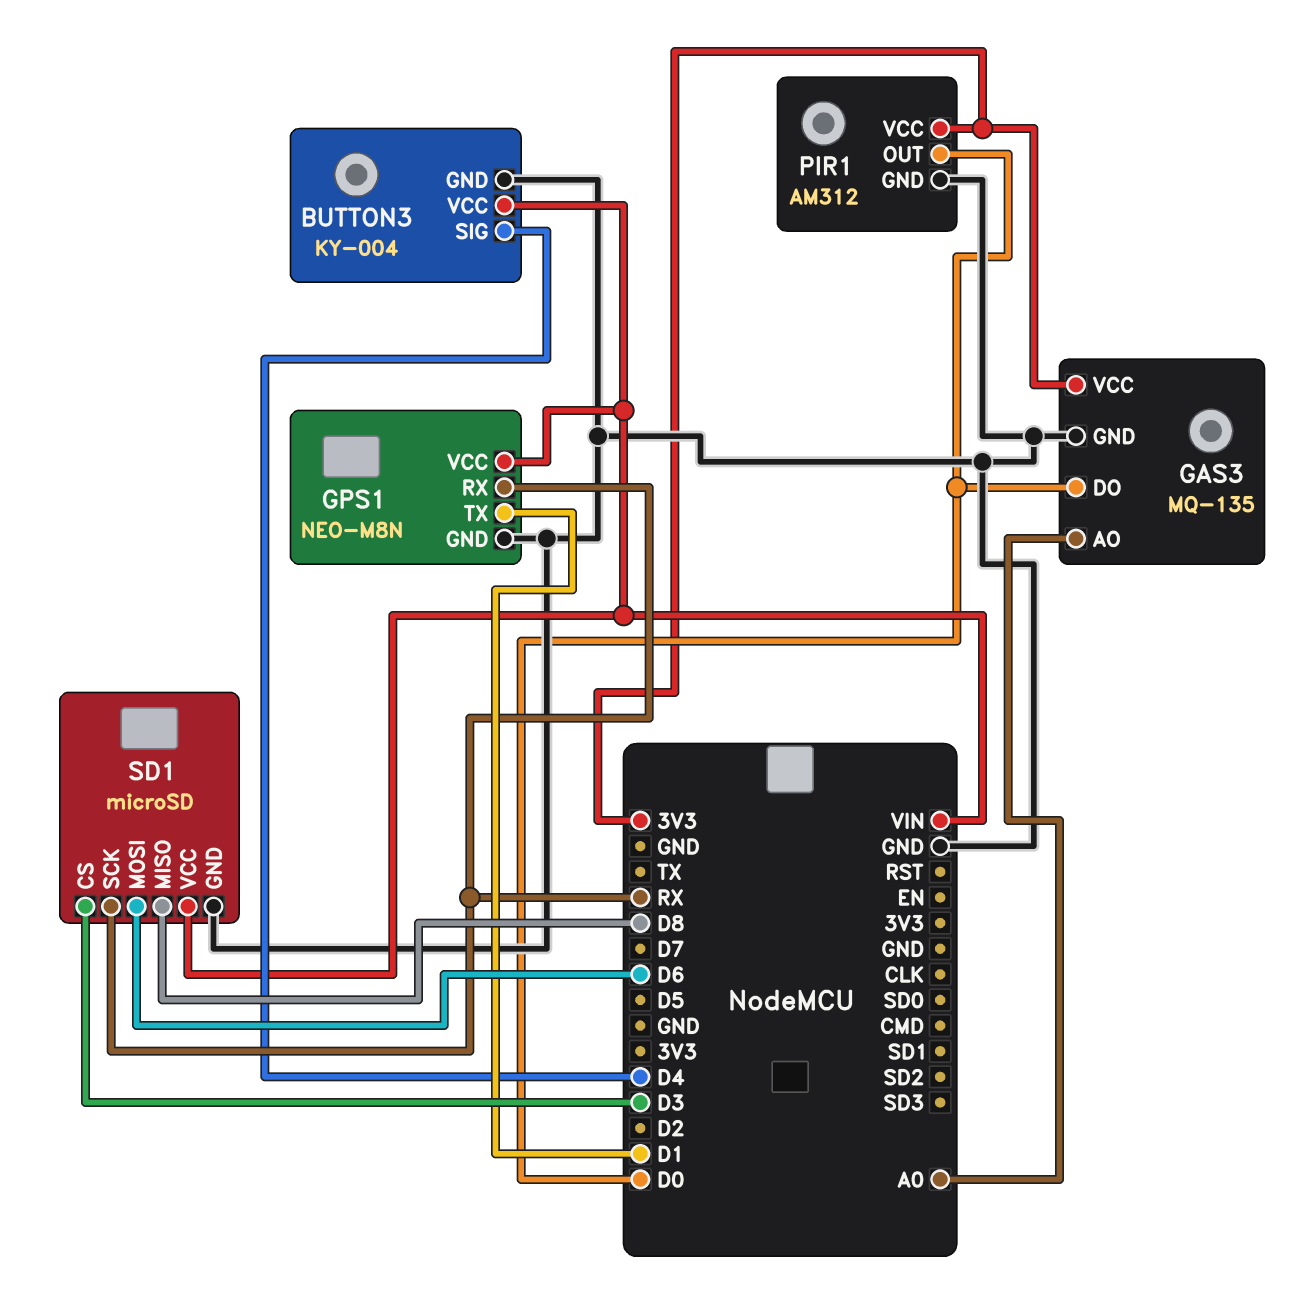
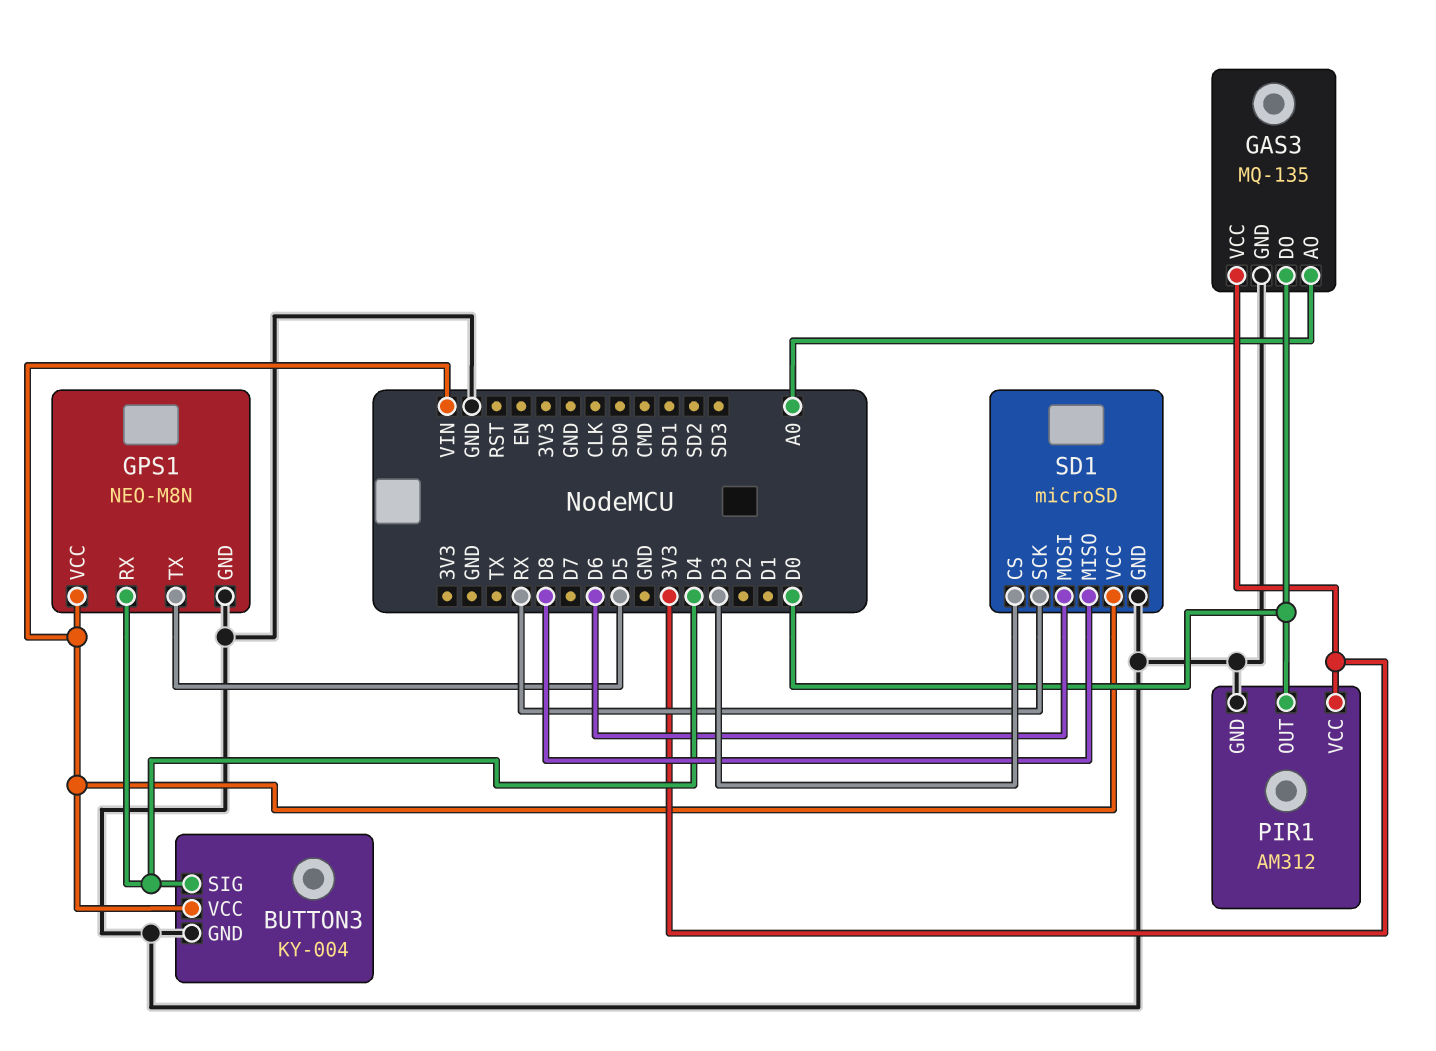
GPS1 pin RX: RX -> D4
GPS1 pin TX: D1 -> D5

